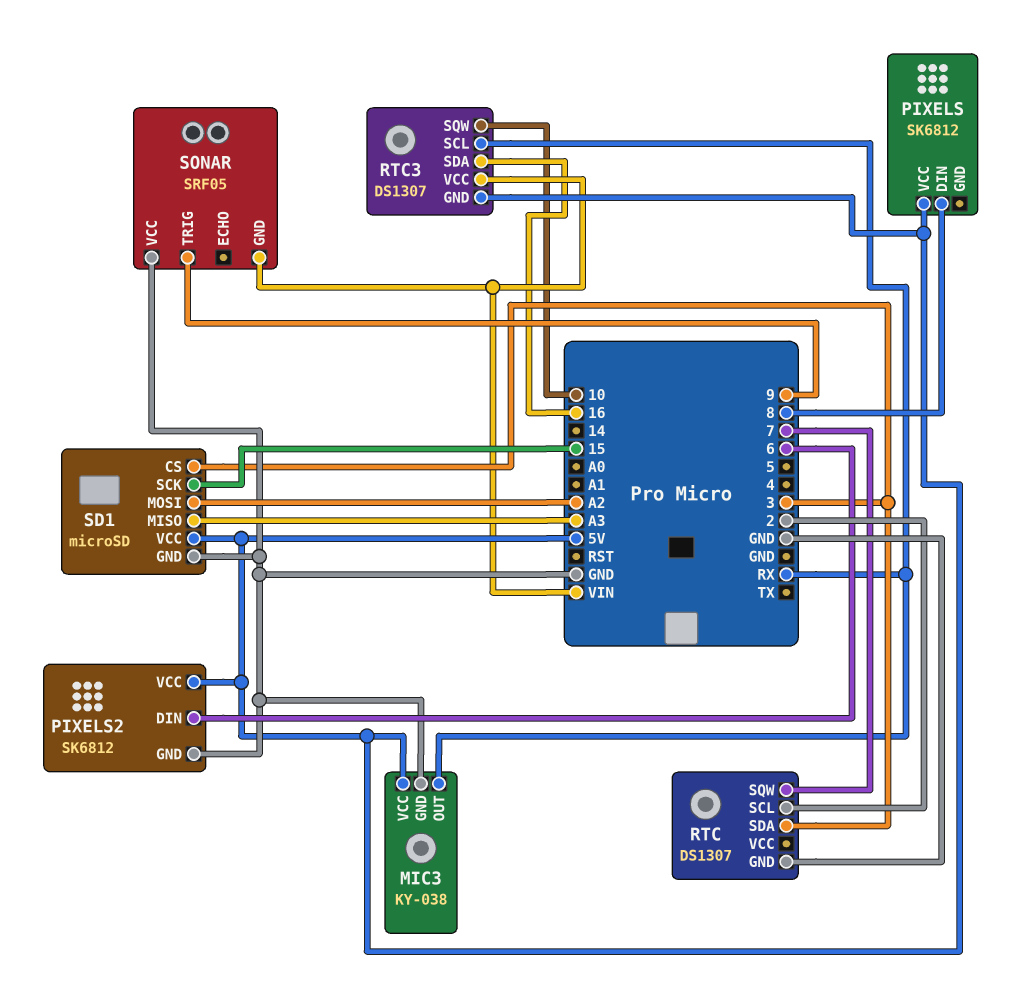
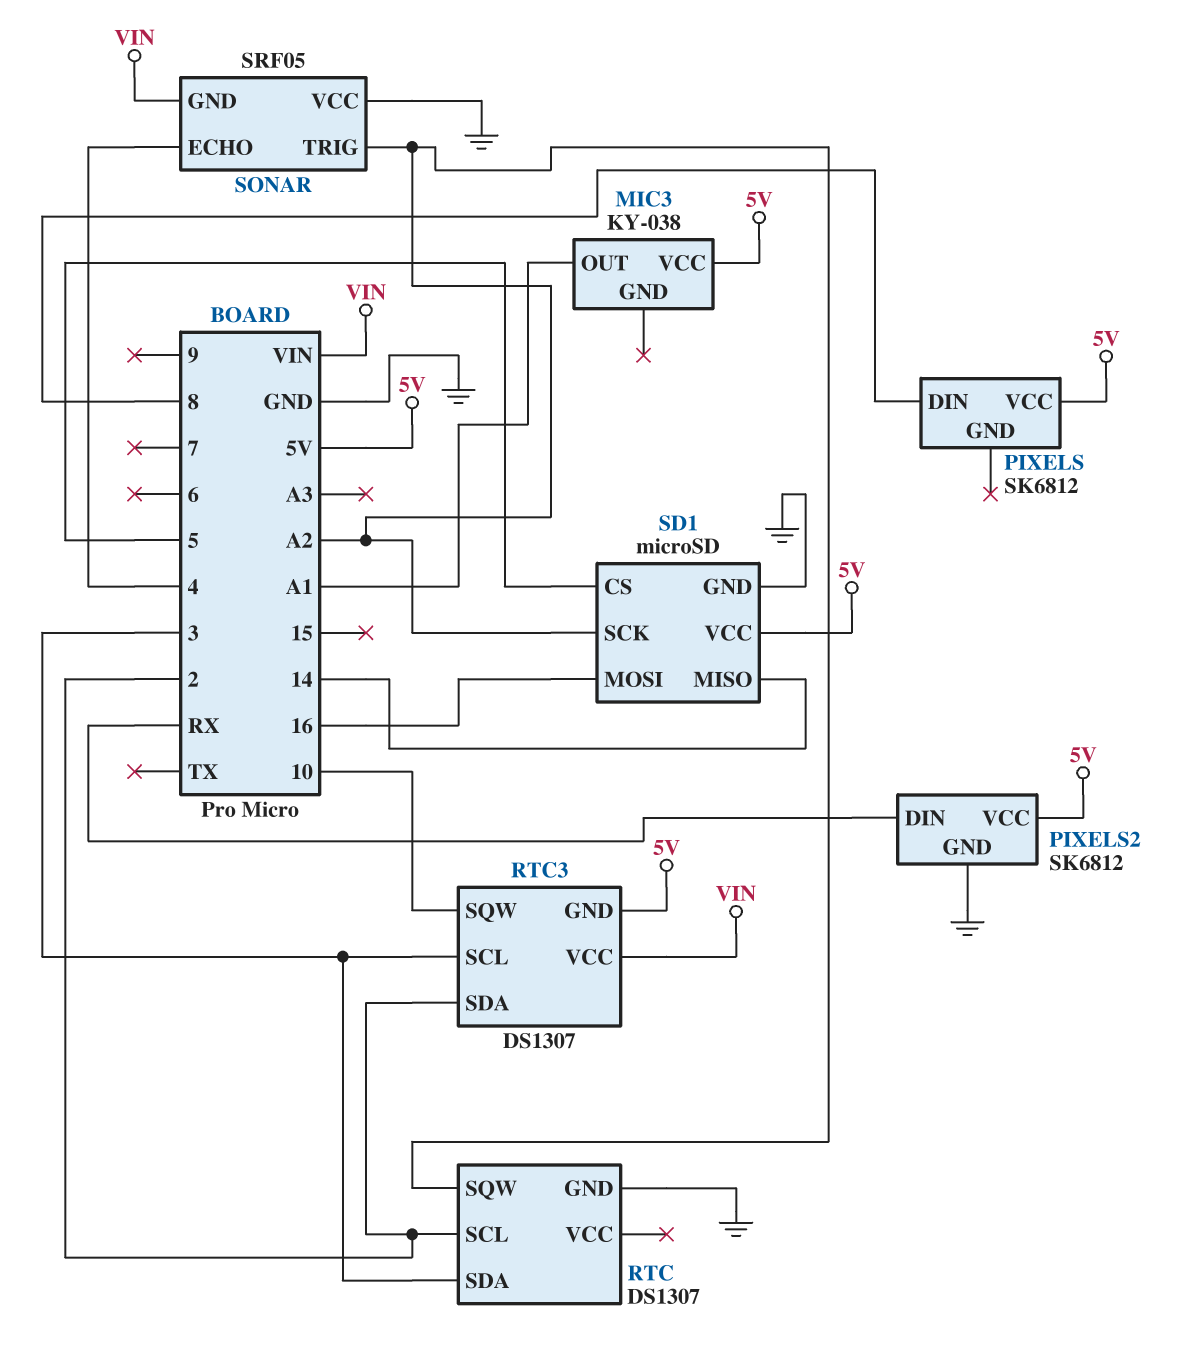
MIC3 pin GND: GND -> none
MIC3 pin OUT: RX -> A1
PIXELS2 pin DIN: 6 -> RX
RTC pin SQW: 7 -> A2
RTC3 pin SCL: RX -> 3
RTC3 pin SDA: 16 -> 2
SD1 pin CS: 3 -> 5
SD1 pin MISO: A3 -> 14
SD1 pin MOSI: A2 -> 16
SD1 pin SCK: 15 -> A2
SONAR pin ECHO: none -> 4
SONAR pin TRIG: 9 -> A2

